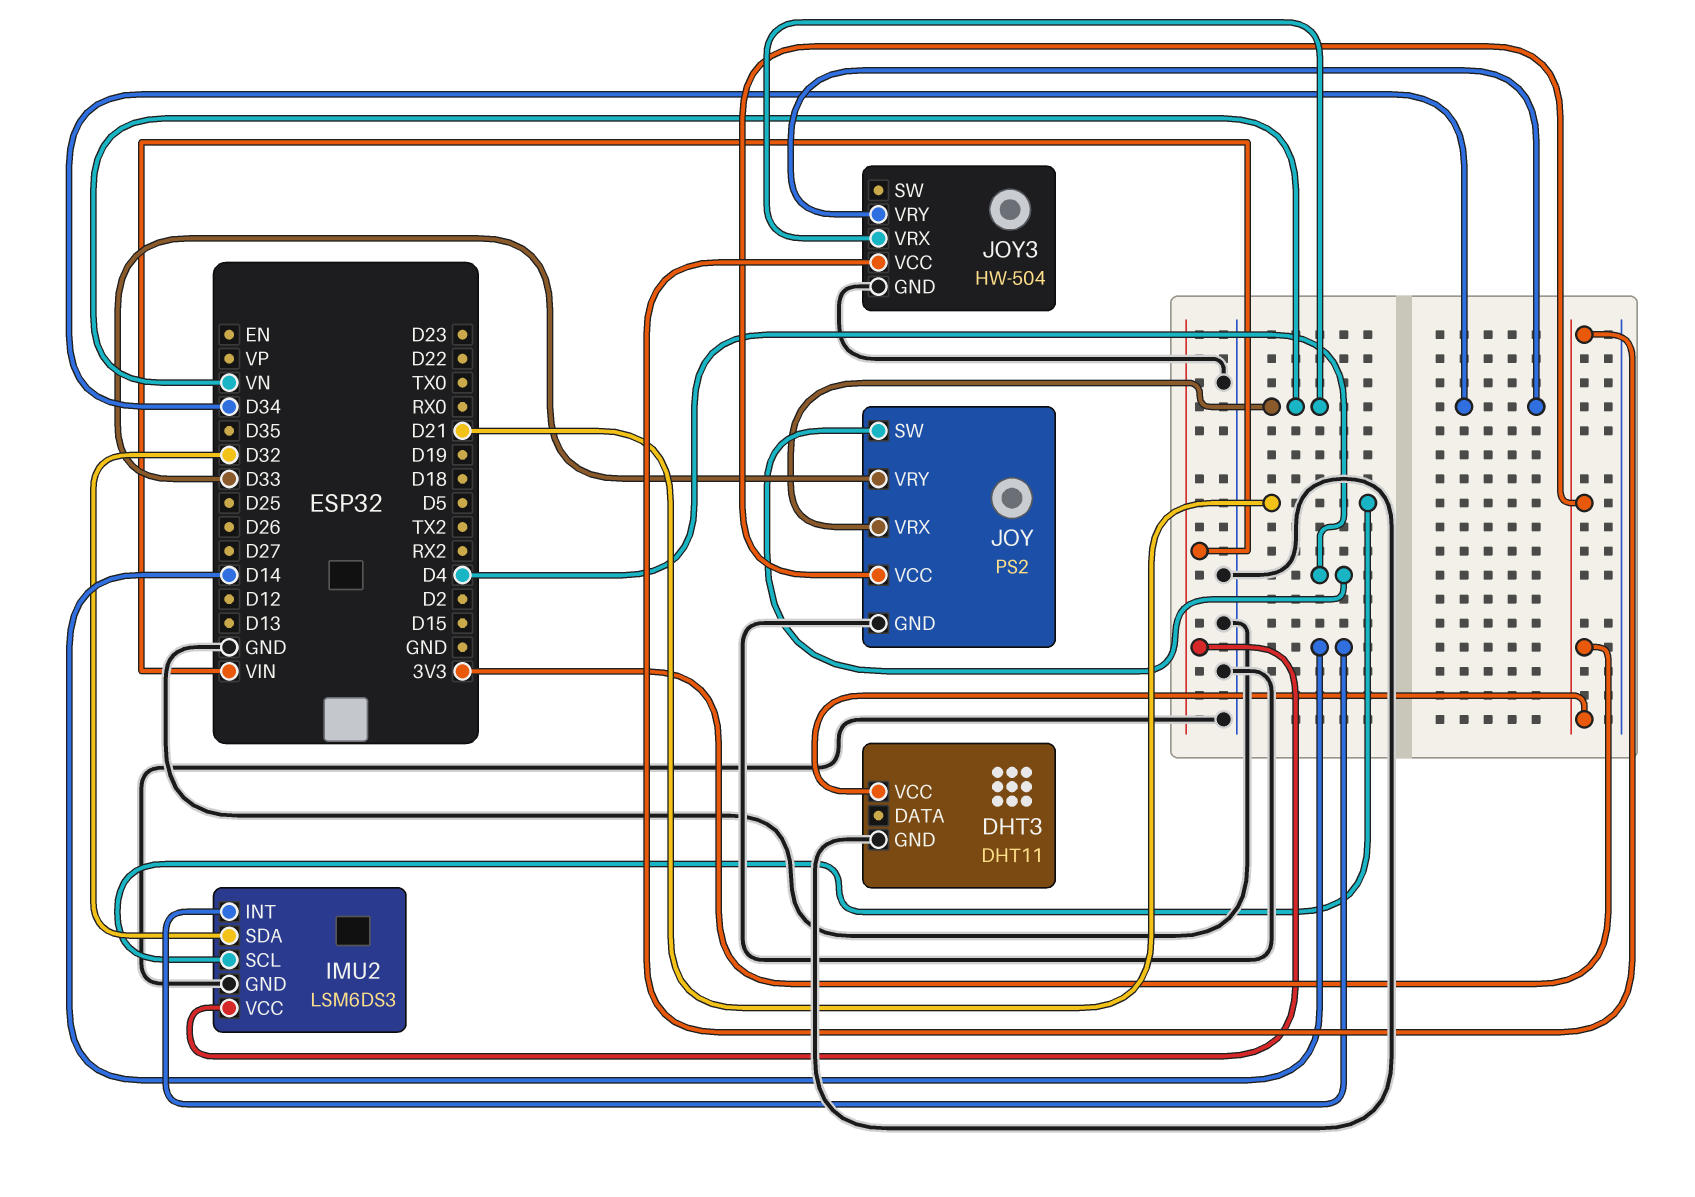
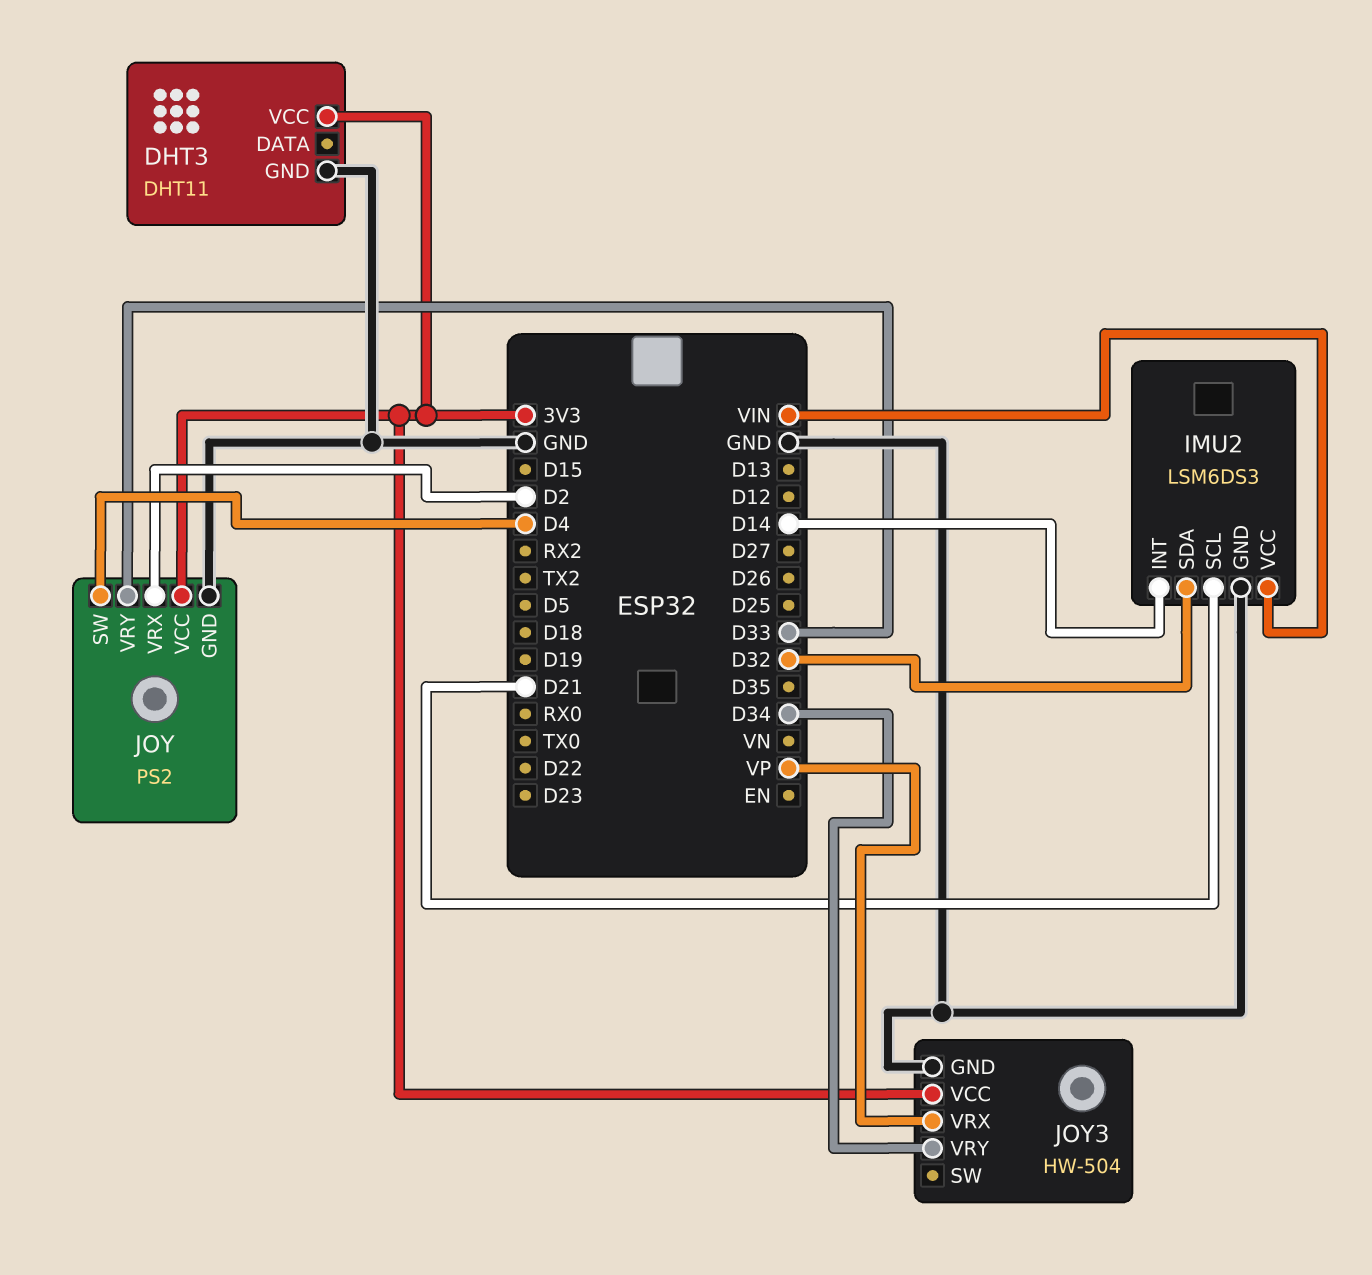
JOY pin VRX: VN -> D2
JOY3 pin VRX: VN -> VP

